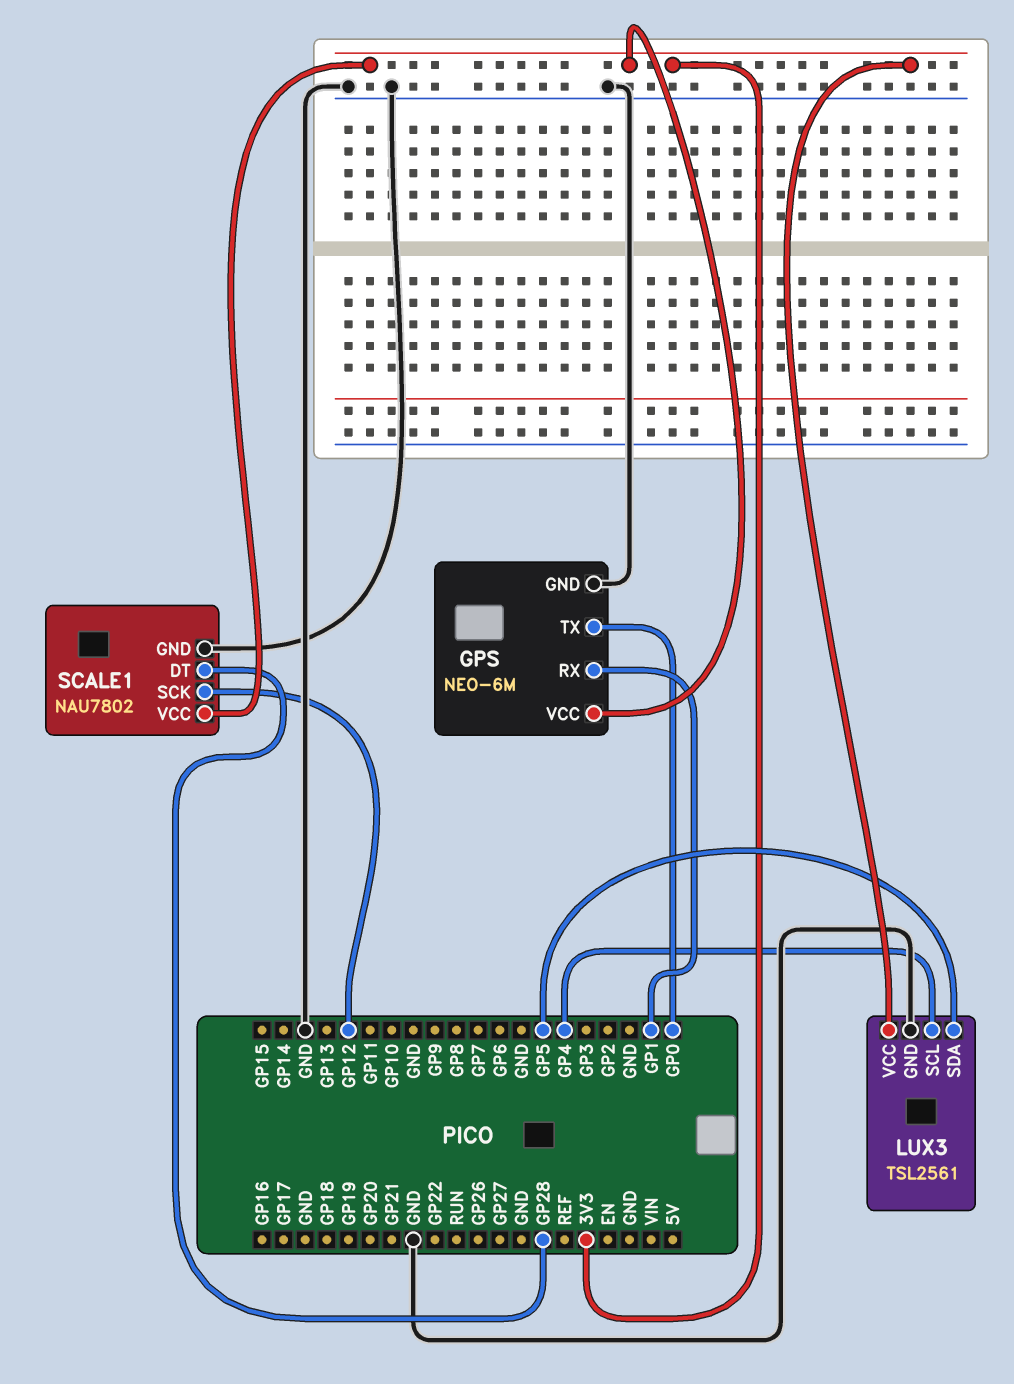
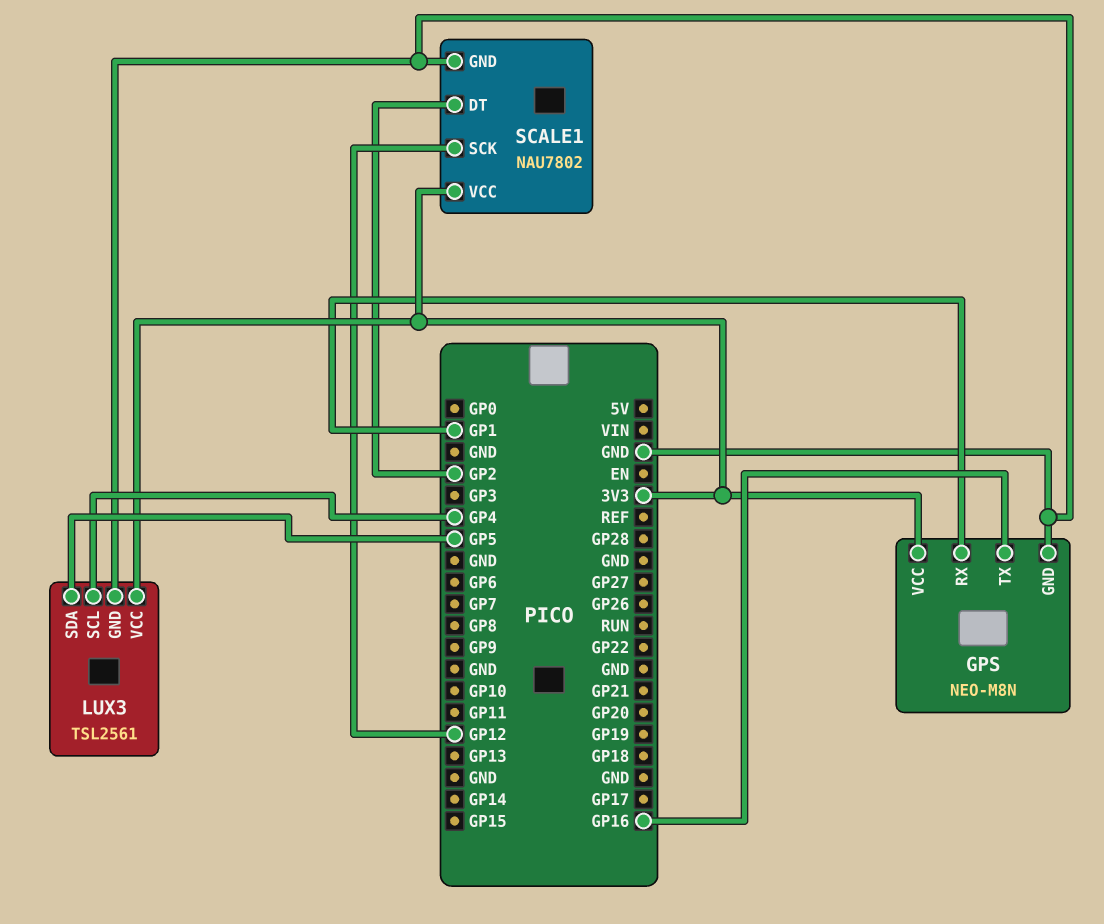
GPS: NEO-6M -> NEO-M8N
GPS pin TX: GP0 -> GP16
SCALE1 pin DT: GP28 -> GP2

